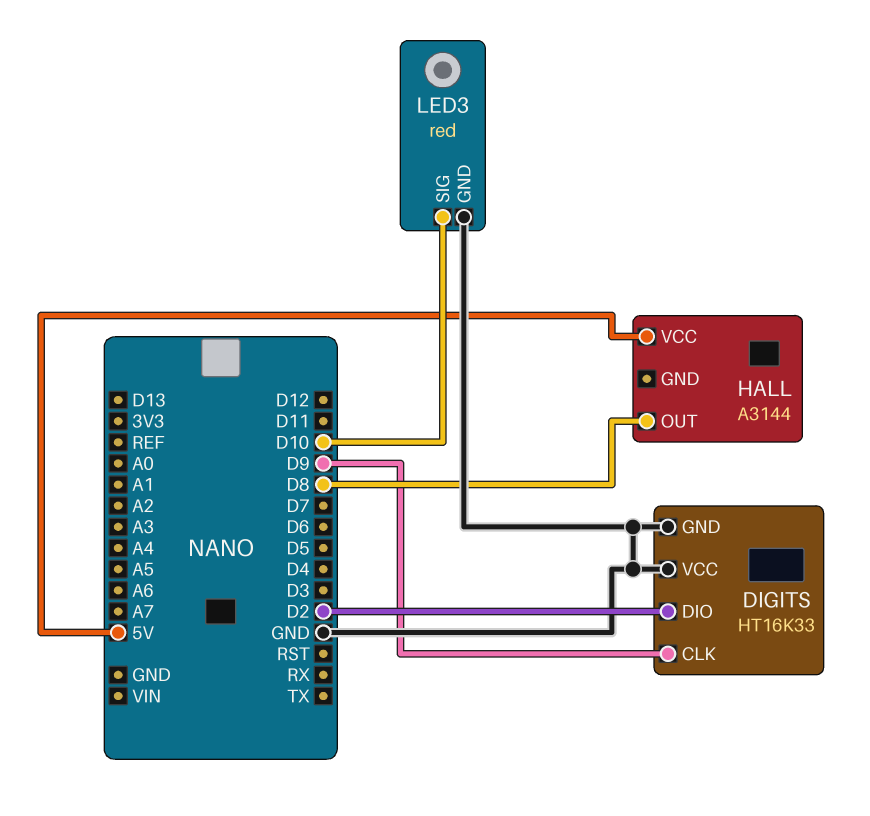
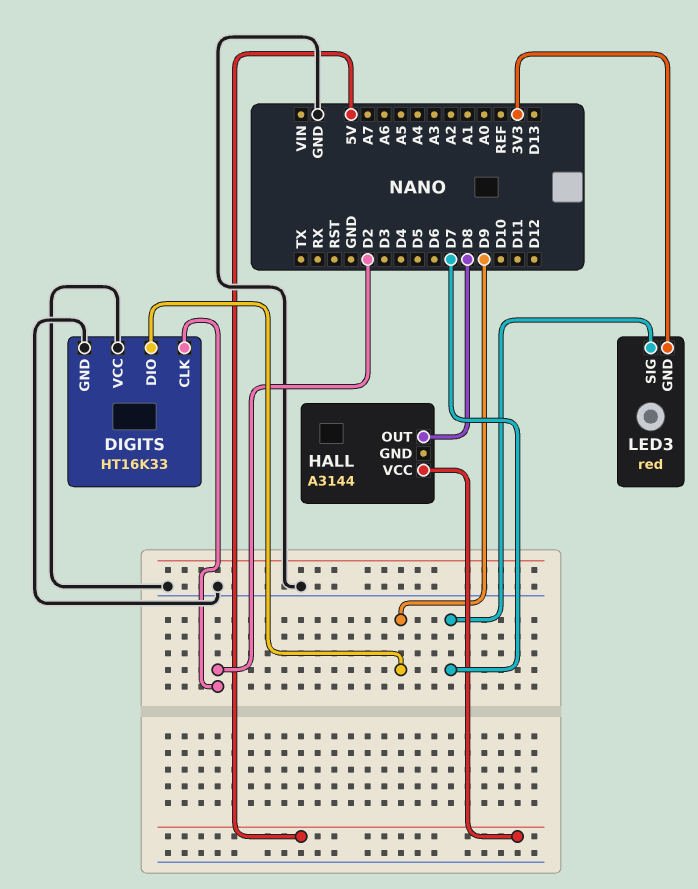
DIGITS pin CLK: D9 -> D2
DIGITS pin DIO: D2 -> D9
LED3 pin GND: GND -> 3V3
LED3 pin SIG: D10 -> D7

